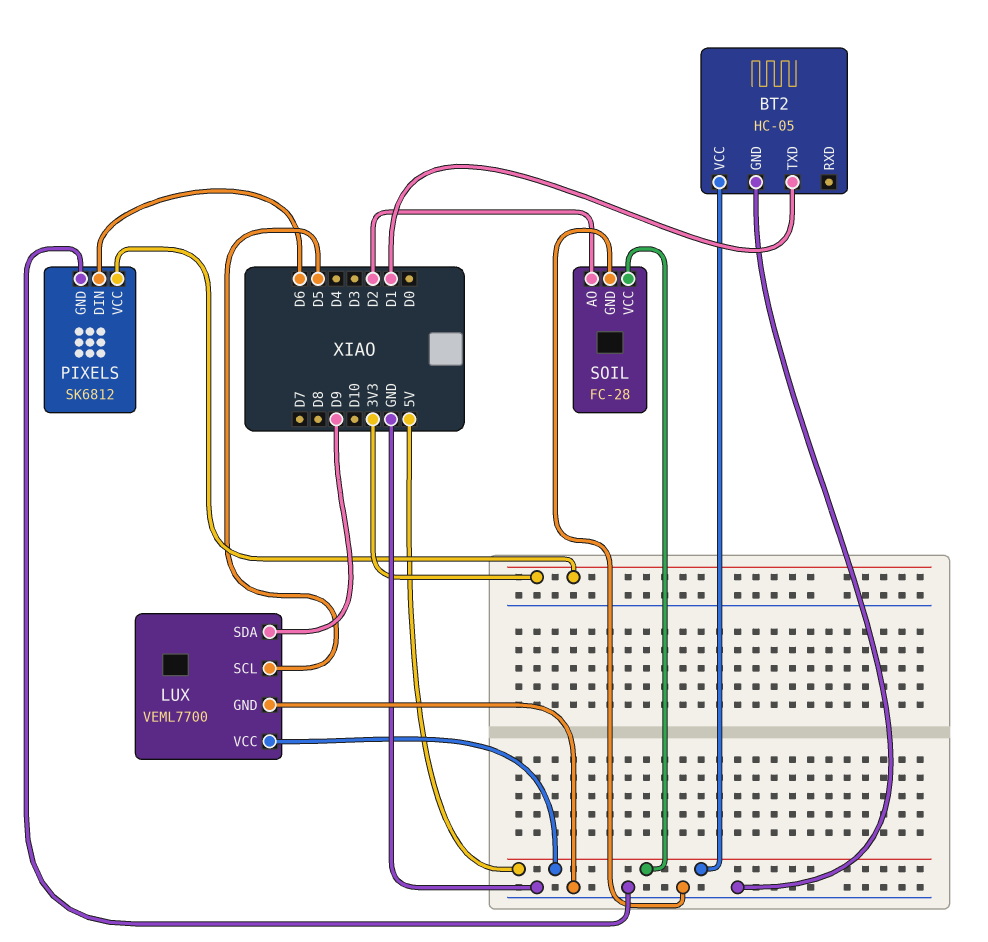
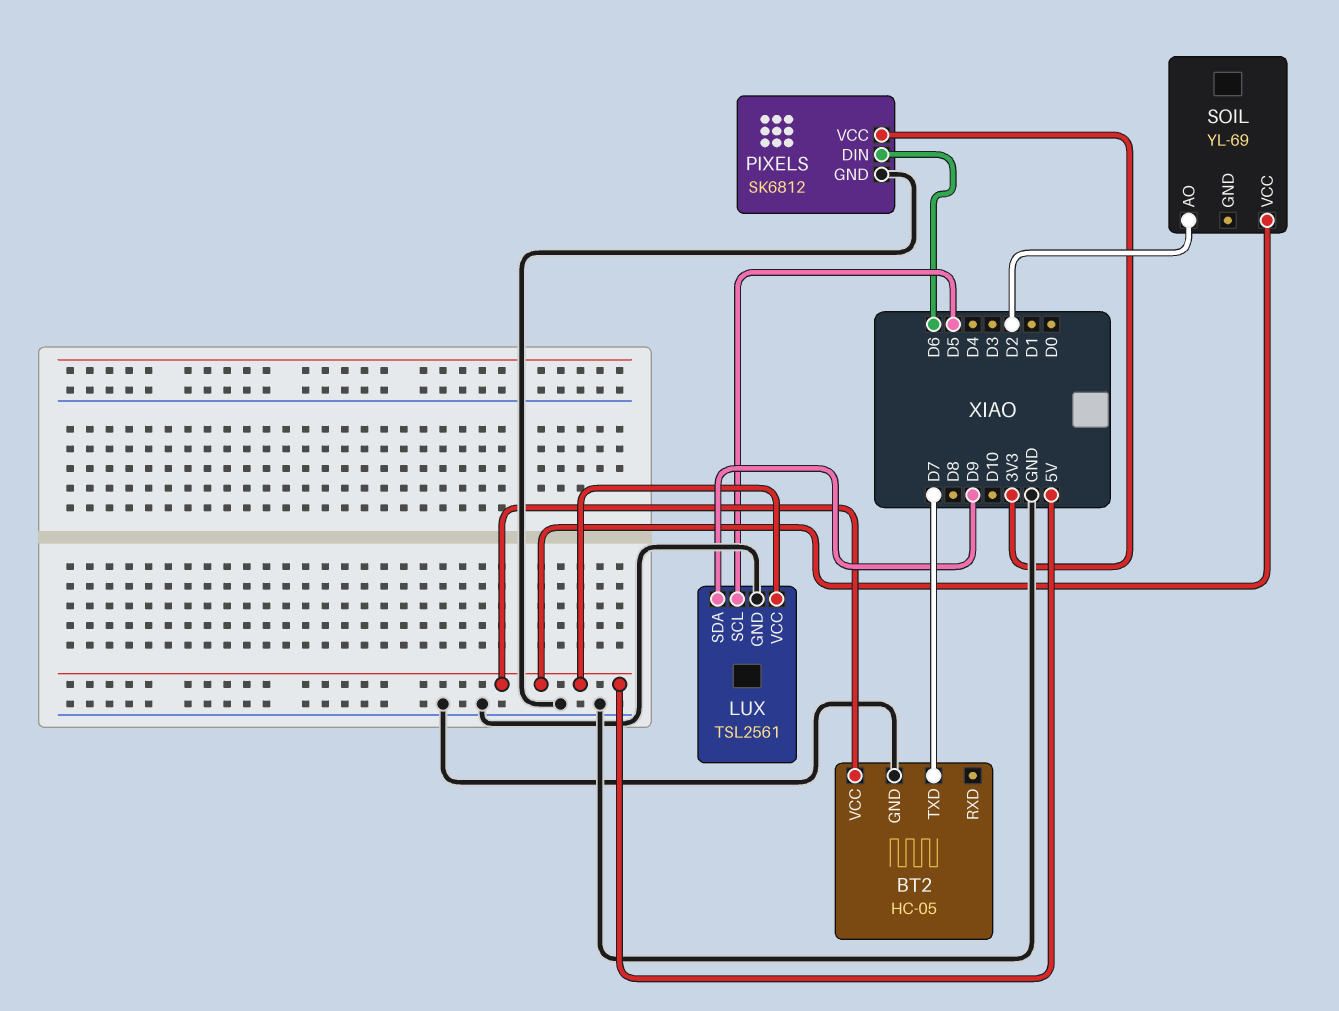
BT2 pin TXD: D1 -> D7
LUX: VEML7700 -> TSL2561
SOIL: FC-28 -> YL-69
SOIL pin GND: GND -> none

